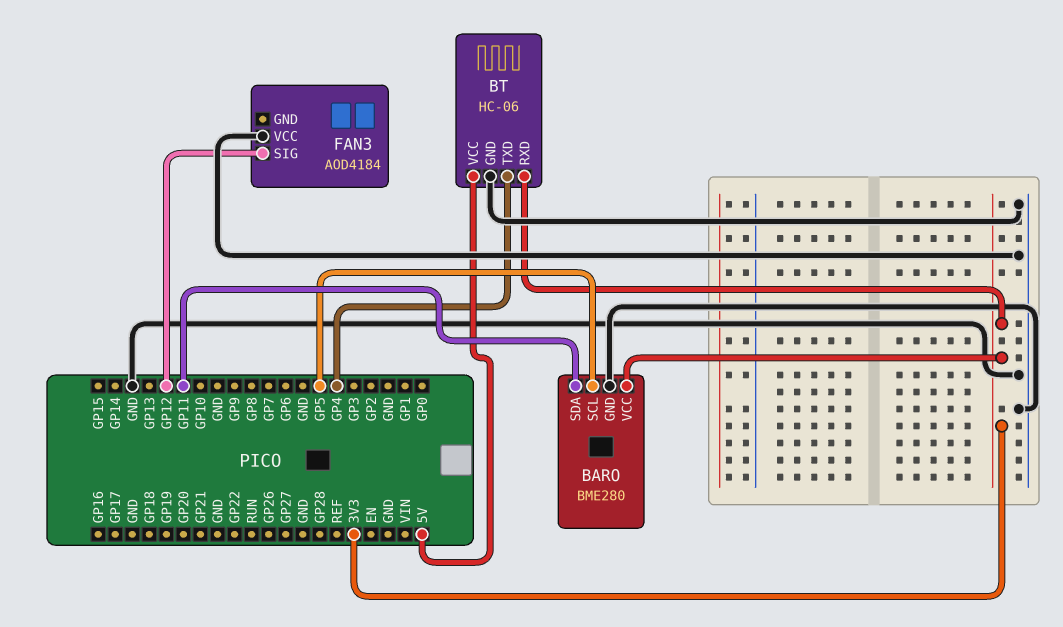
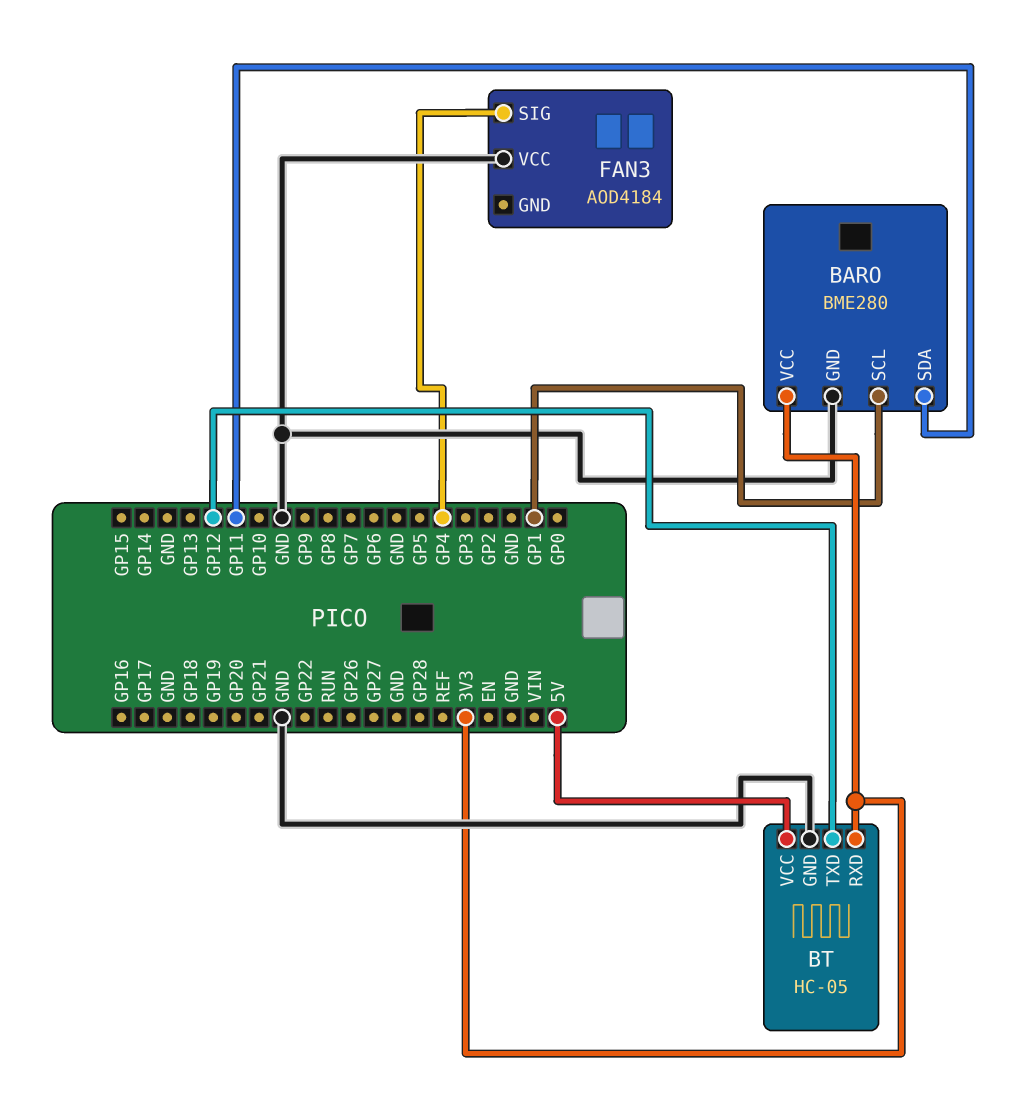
BARO pin SCL: GP5 -> GP1
BT: HC-06 -> HC-05
BT pin TXD: GP4 -> GP12
FAN3 pin SIG: GP12 -> GP4

